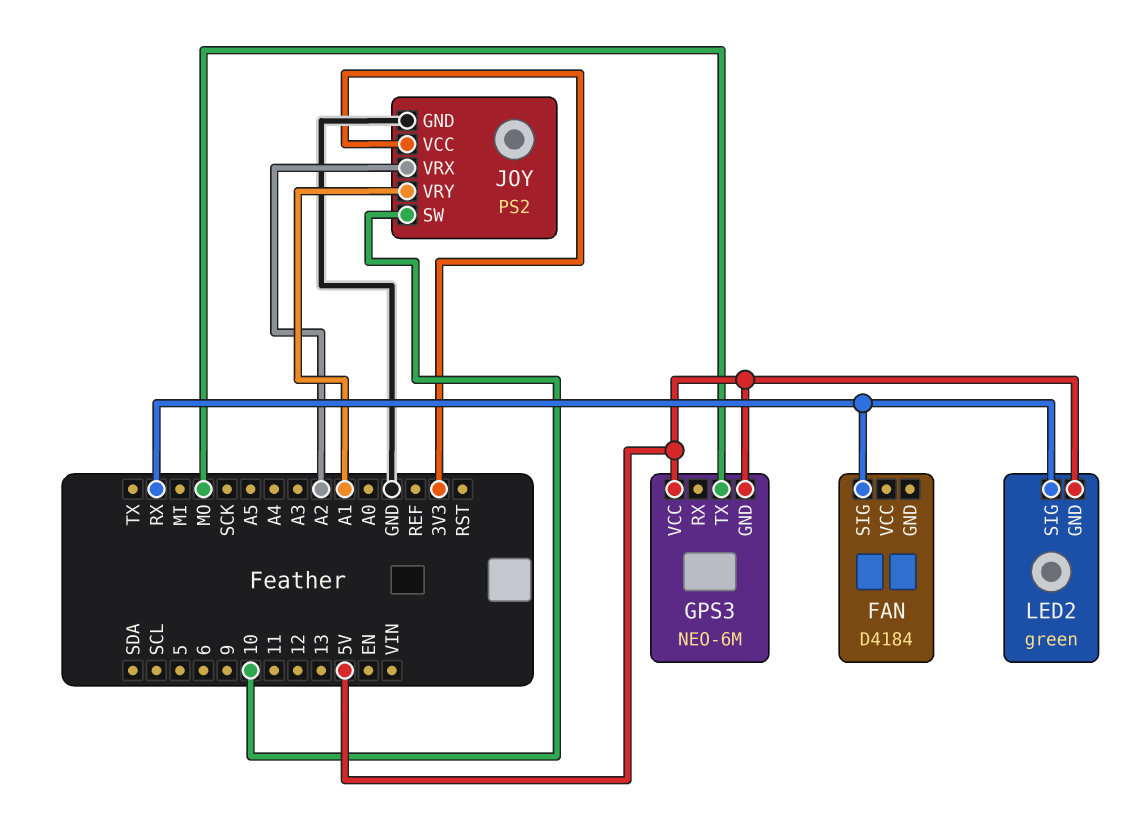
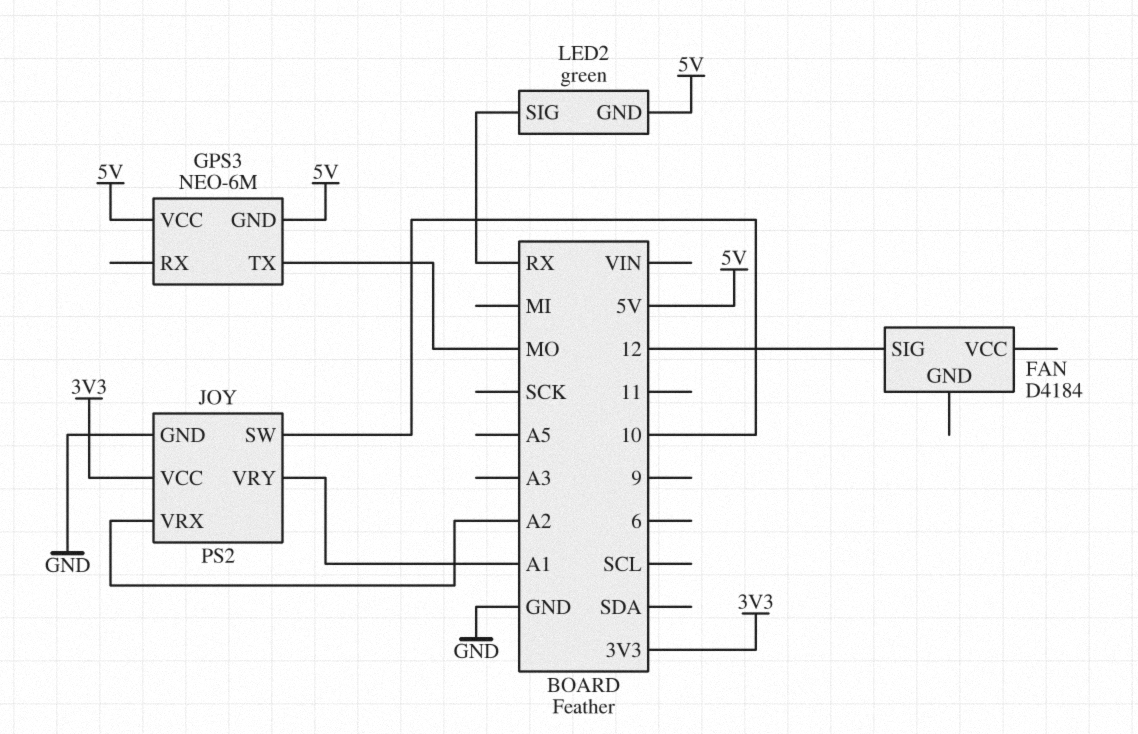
FAN pin SIG: RX -> 12

